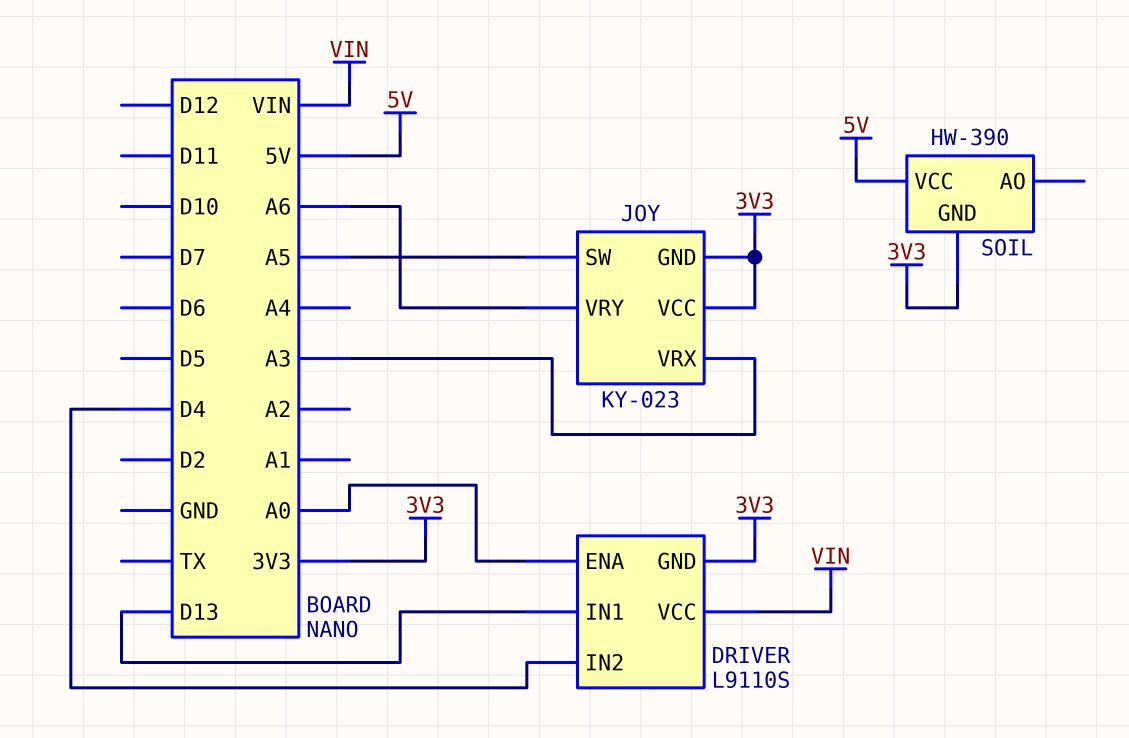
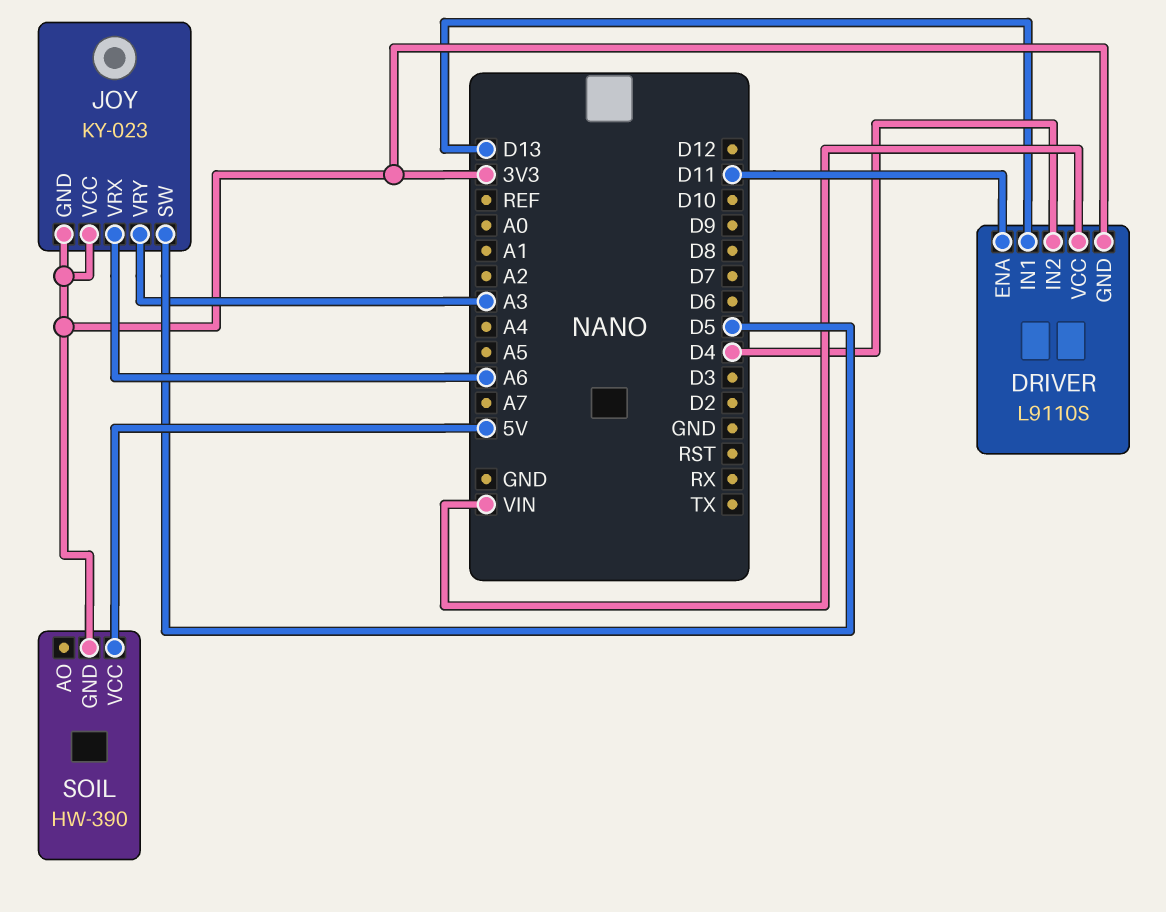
DRIVER pin ENA: A0 -> D11
JOY pin SW: A5 -> D5
JOY pin VRX: A3 -> A6
JOY pin VRY: A6 -> A3

